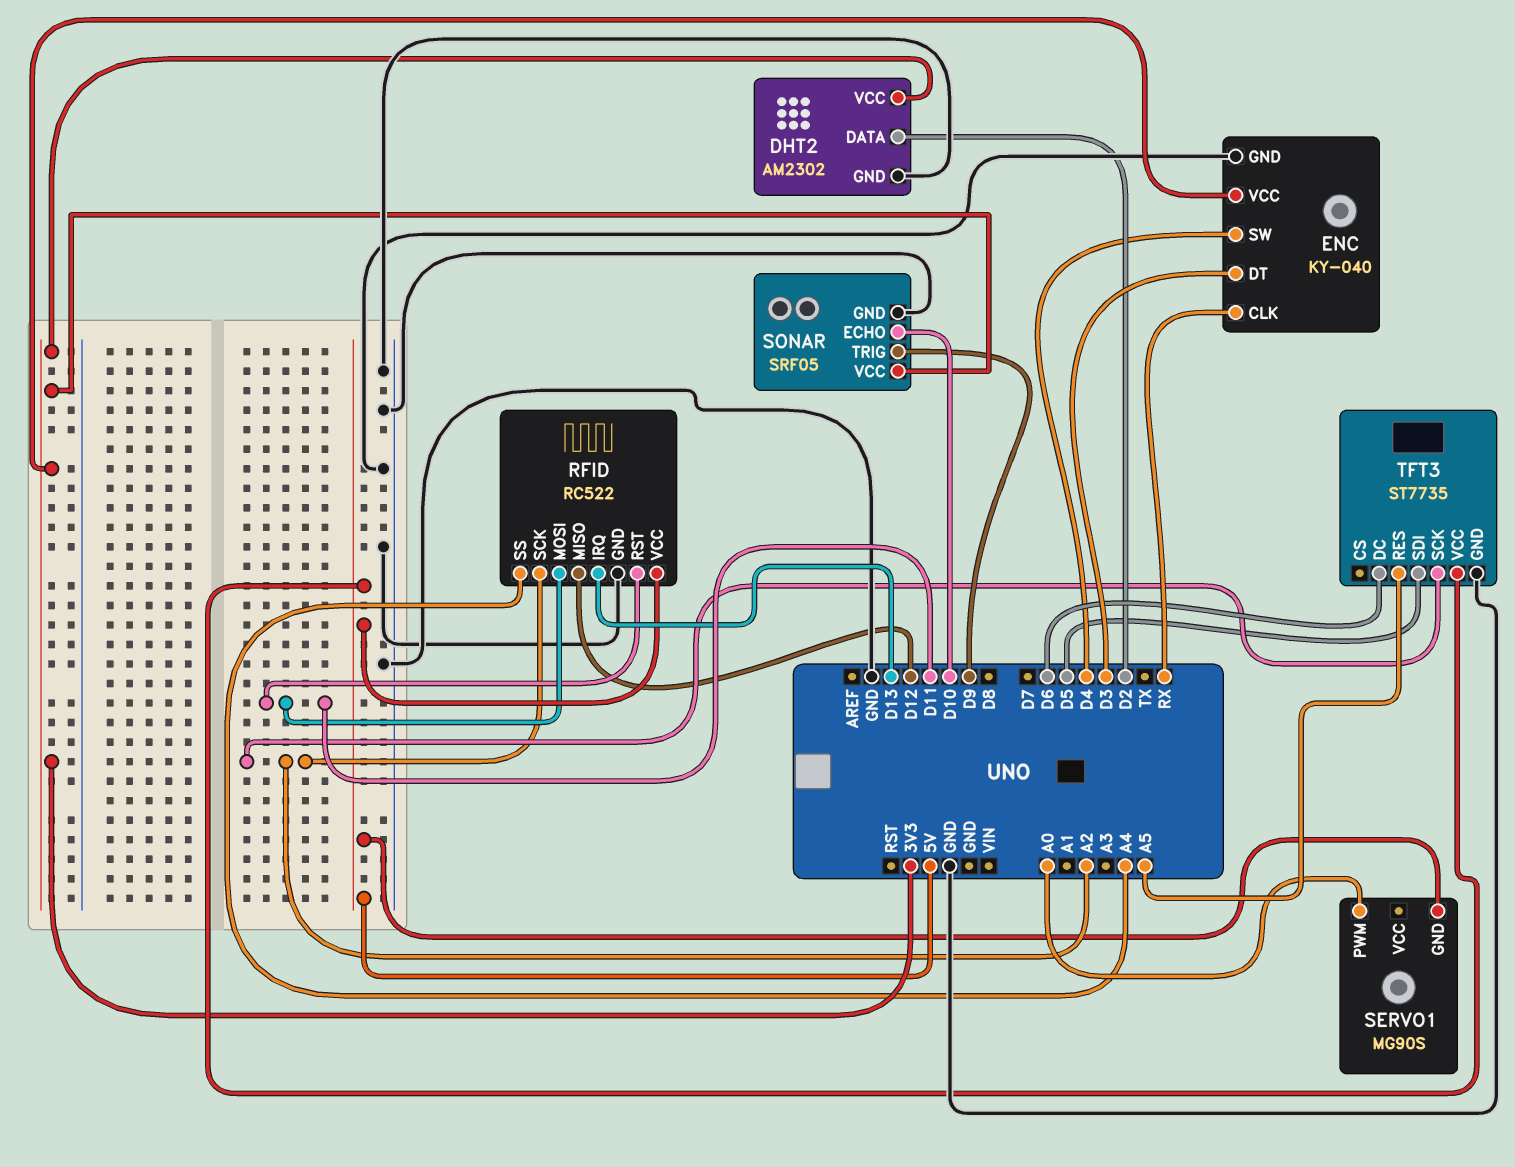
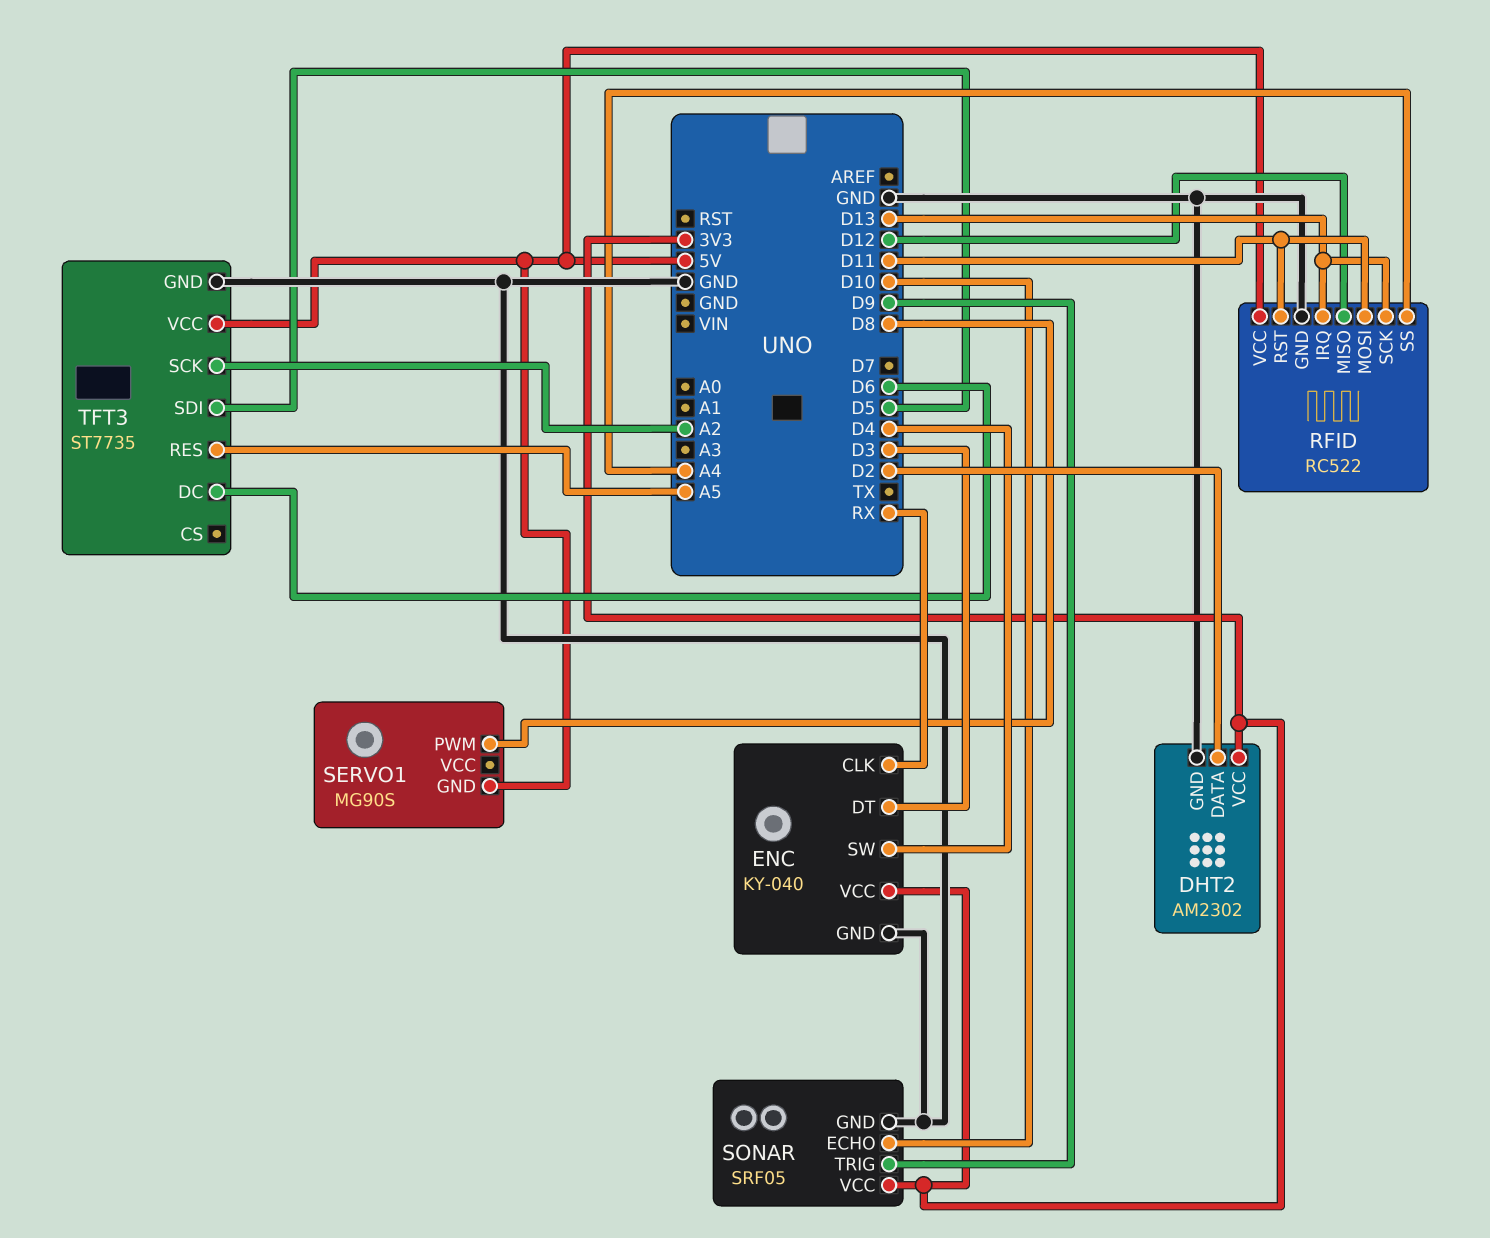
RFID pin SCK: A2 -> D13
SERVO1 pin PWM: A0 -> D8

